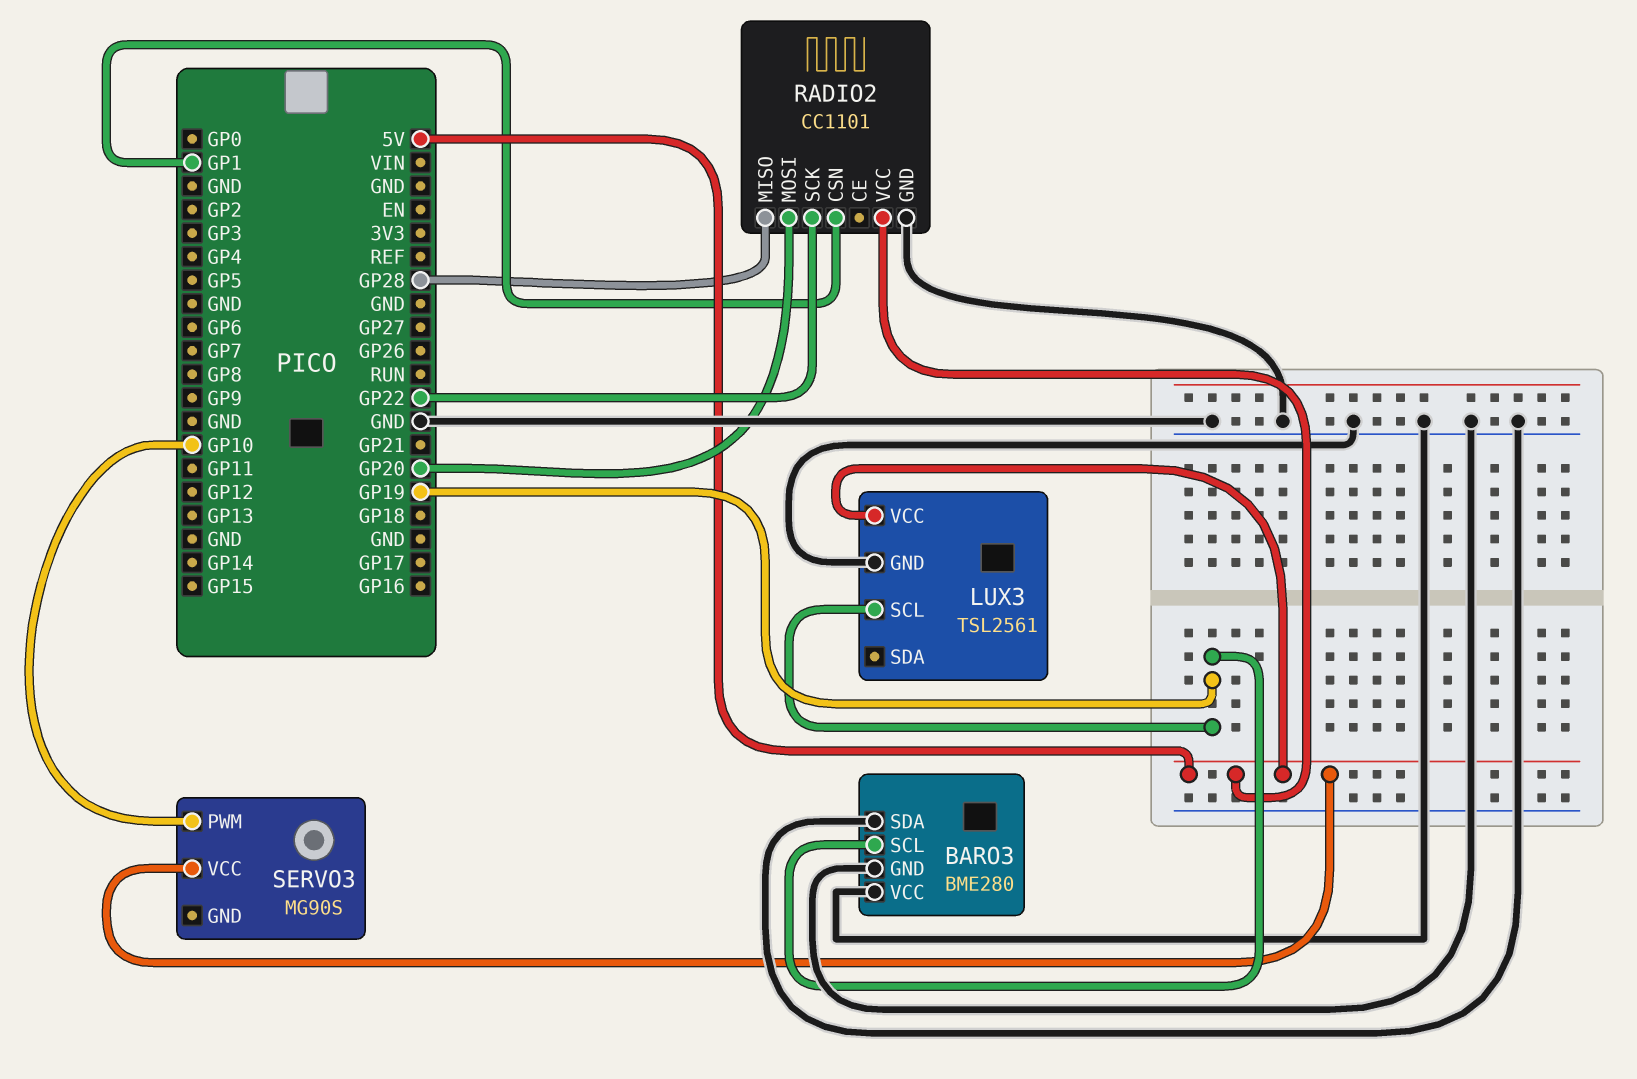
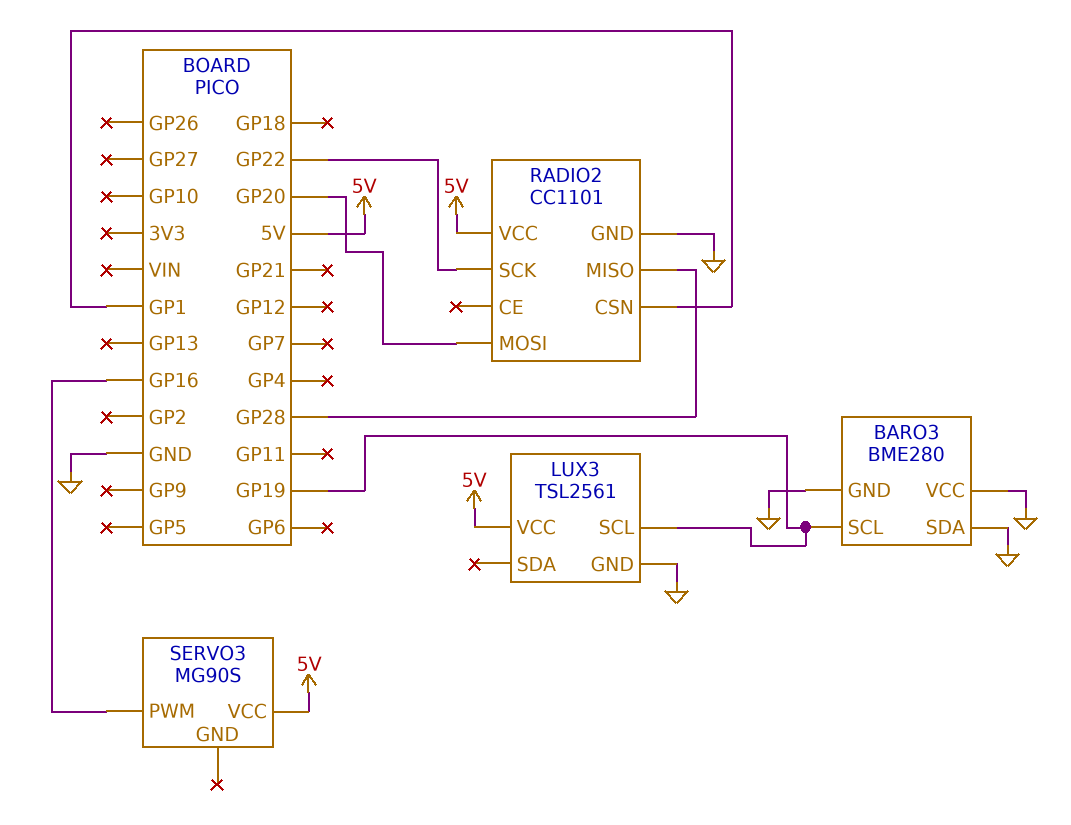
SERVO3 pin PWM: GP10 -> GP16

